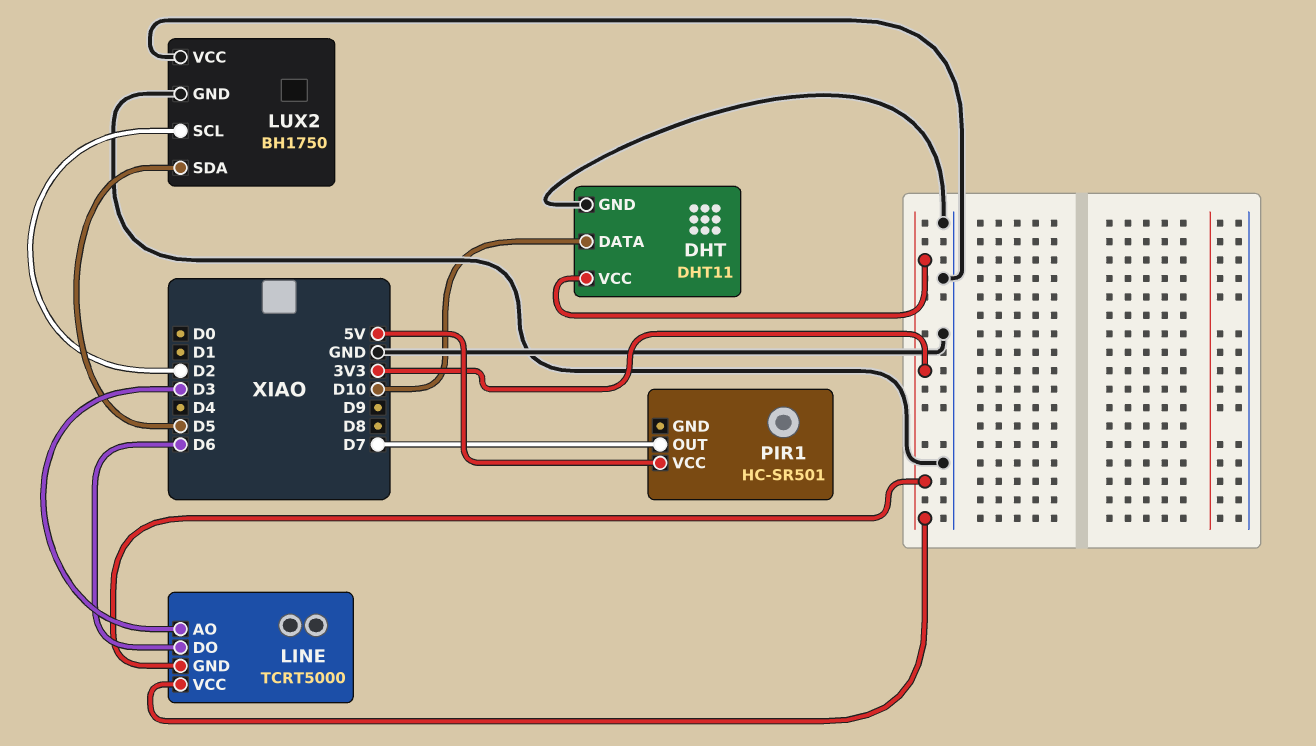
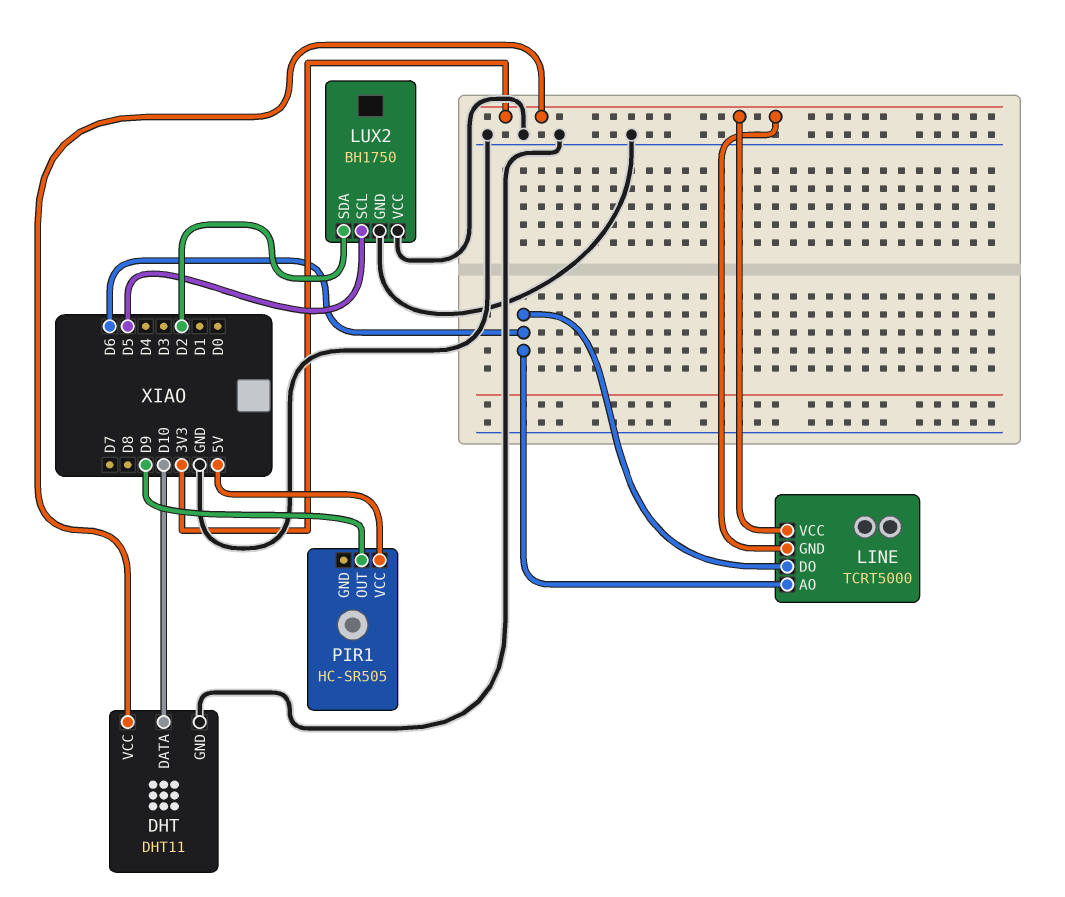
LINE pin AO: D3 -> D6
LUX2 pin SCL: D2 -> D5
LUX2 pin SDA: D5 -> D2
PIR1: HC-SR501 -> HC-SR505
PIR1 pin OUT: D7 -> D9

